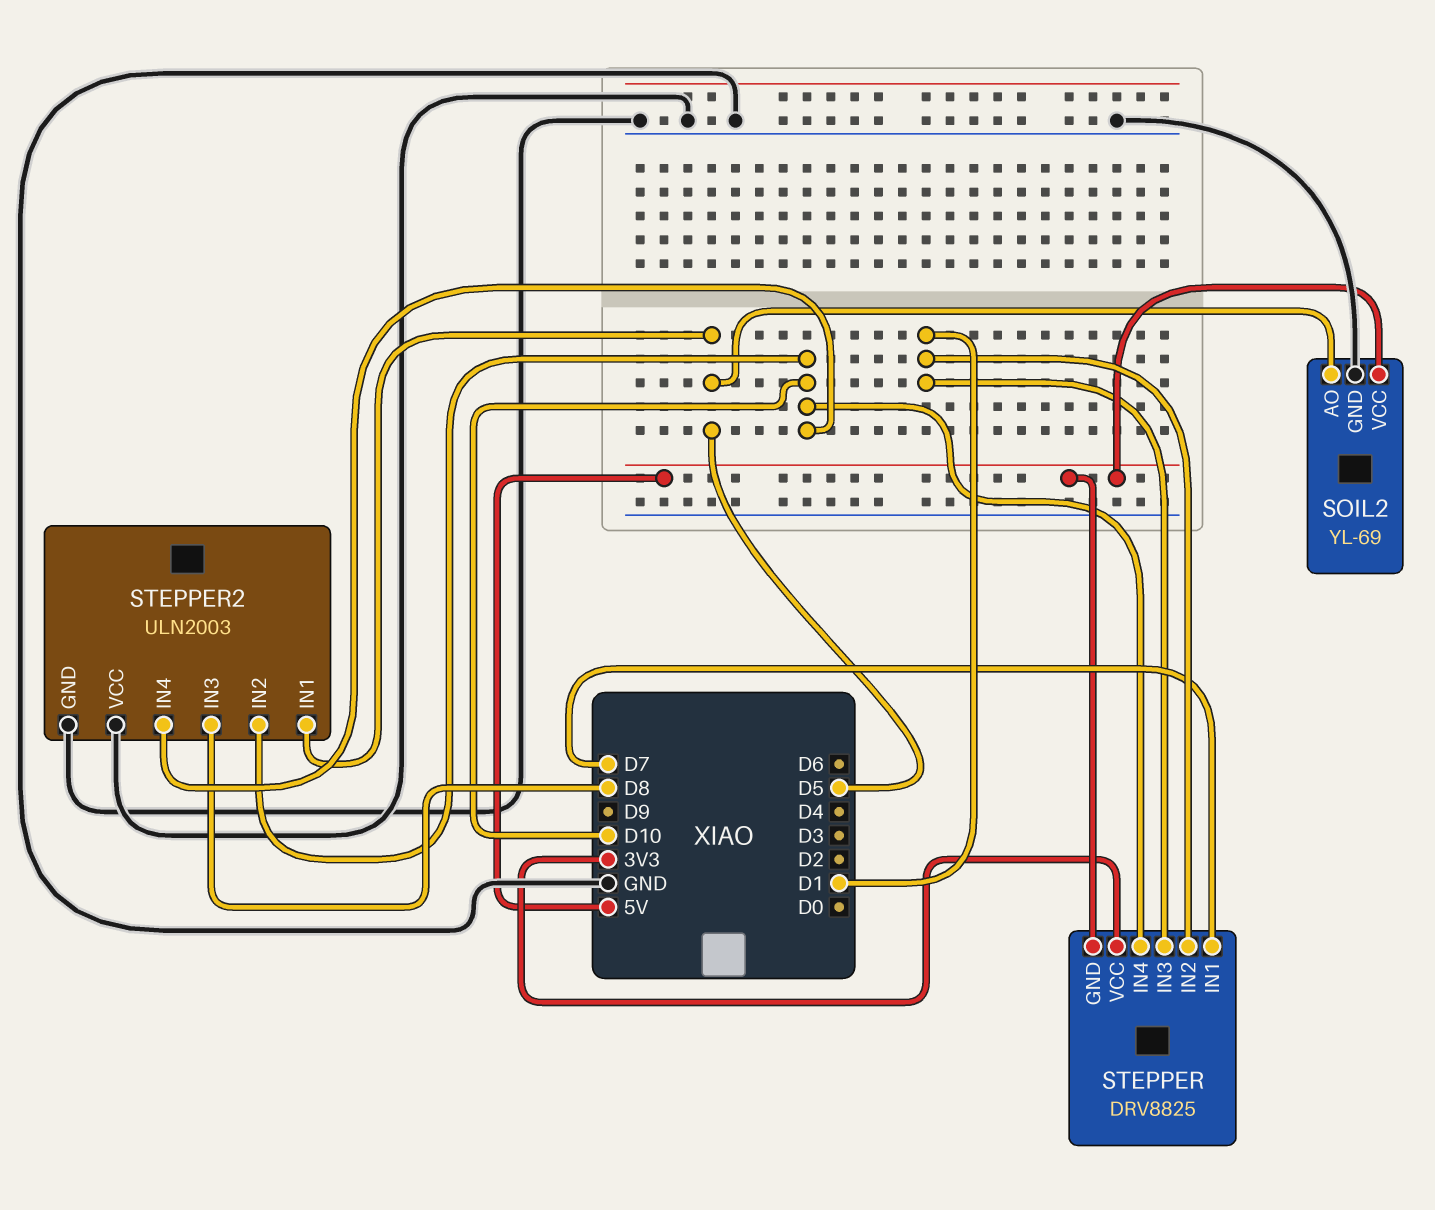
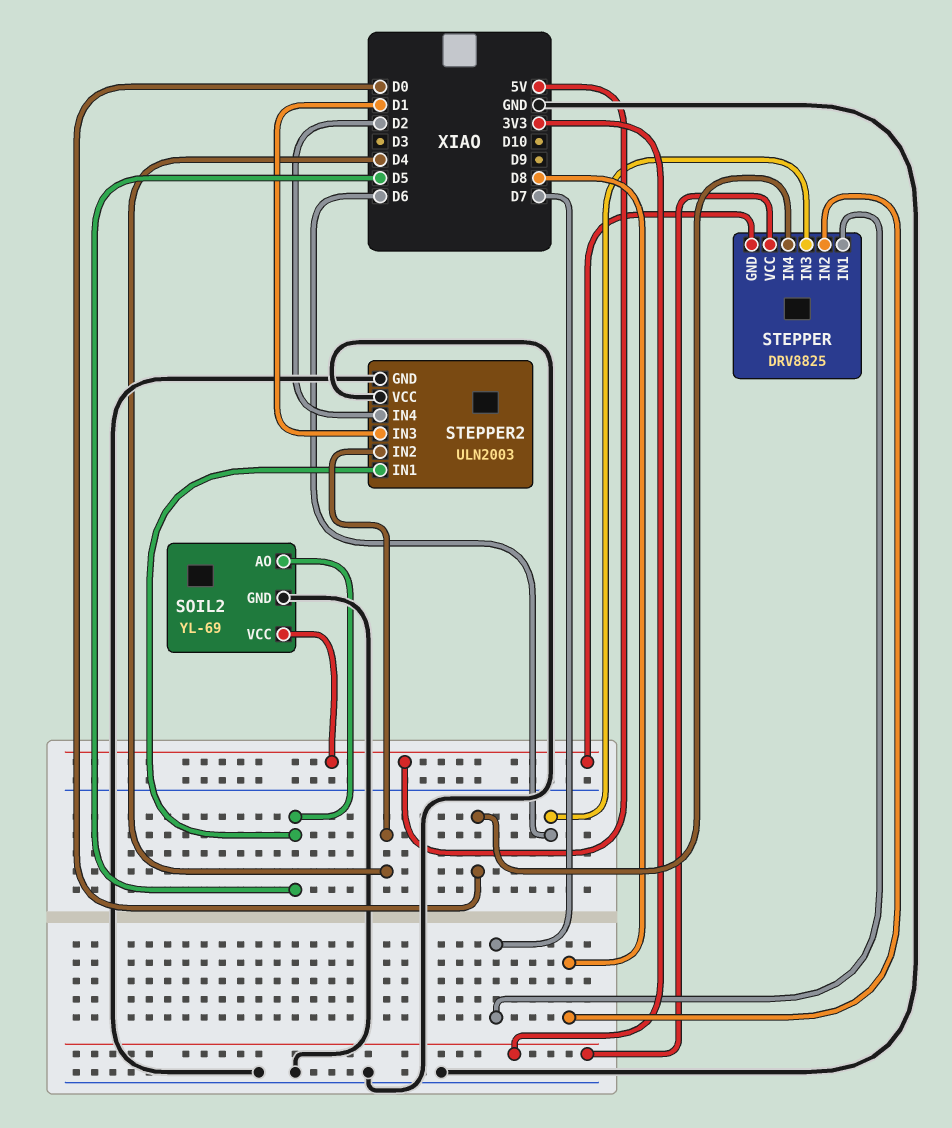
STEPPER pin IN2: D1 -> D8
STEPPER pin IN3: D1 -> D6
STEPPER pin IN4: D10 -> D0
STEPPER2 pin IN2: D10 -> D4
STEPPER2 pin IN3: D8 -> D1
STEPPER2 pin IN4: D10 -> D2

